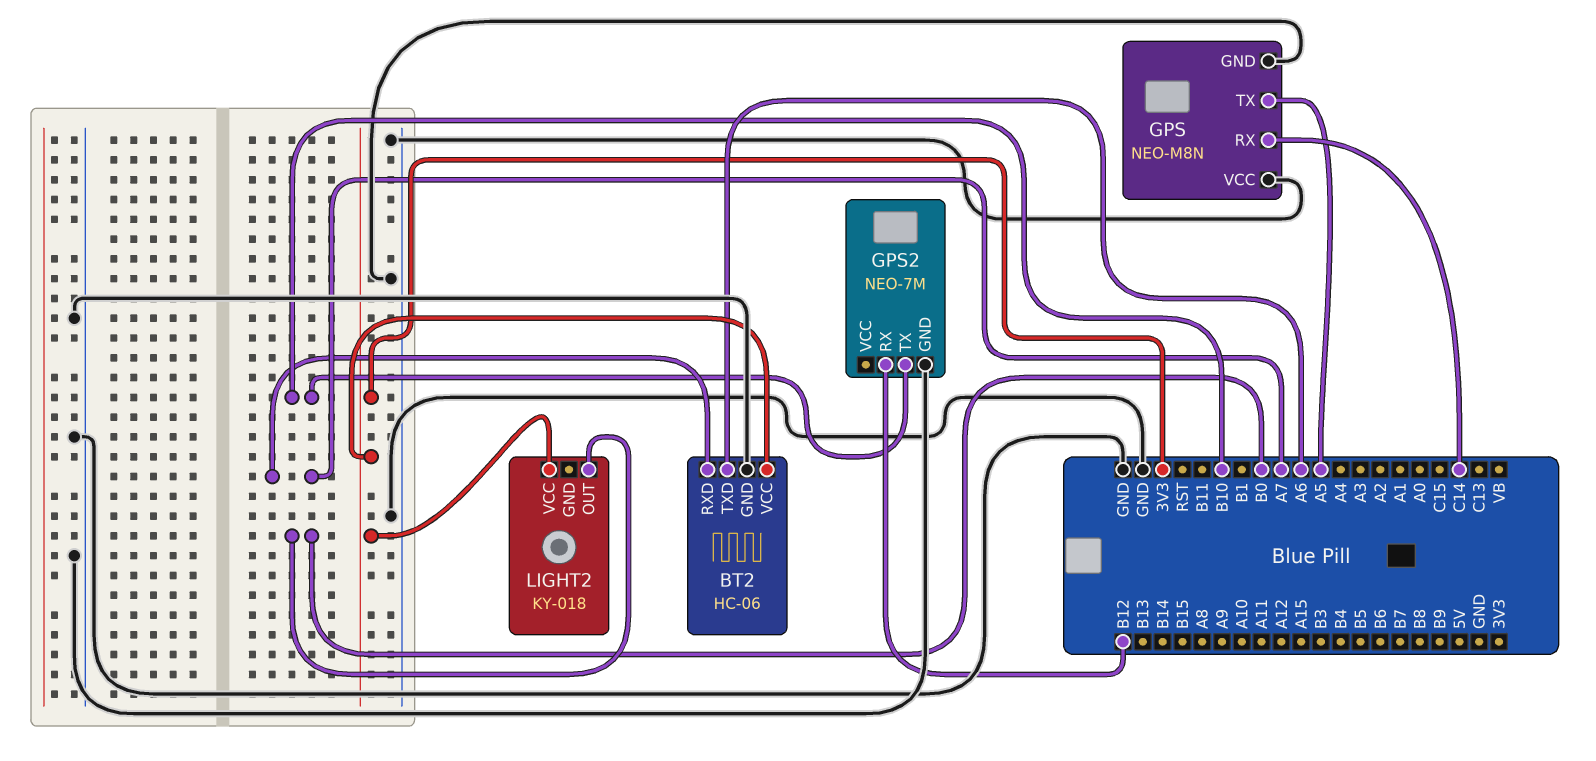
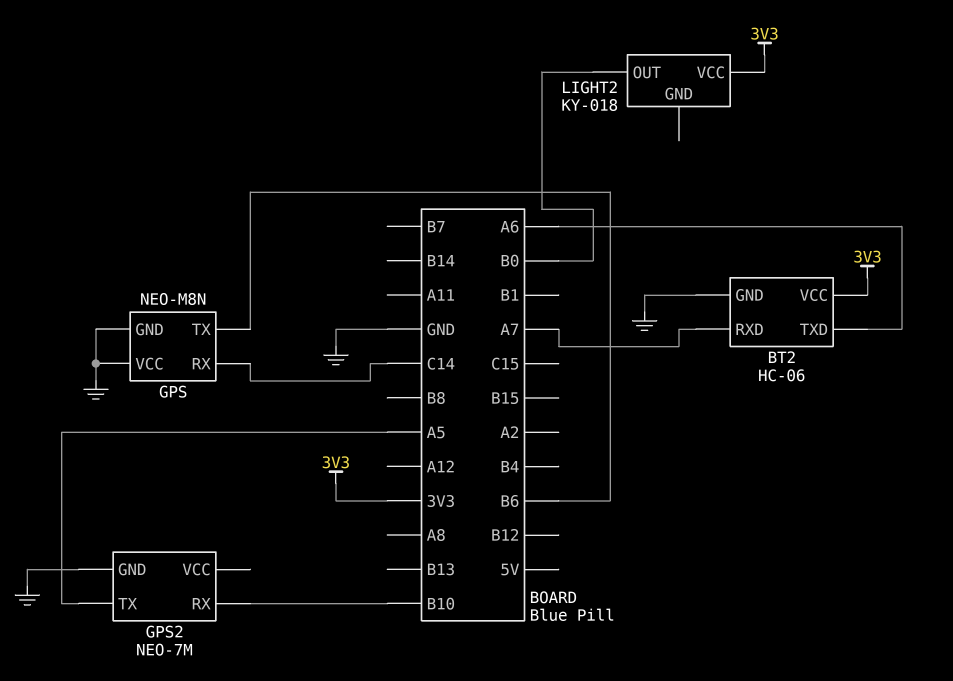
GPS pin TX: A5 -> B6
GPS2 pin RX: B12 -> B10
GPS2 pin TX: B10 -> A5

